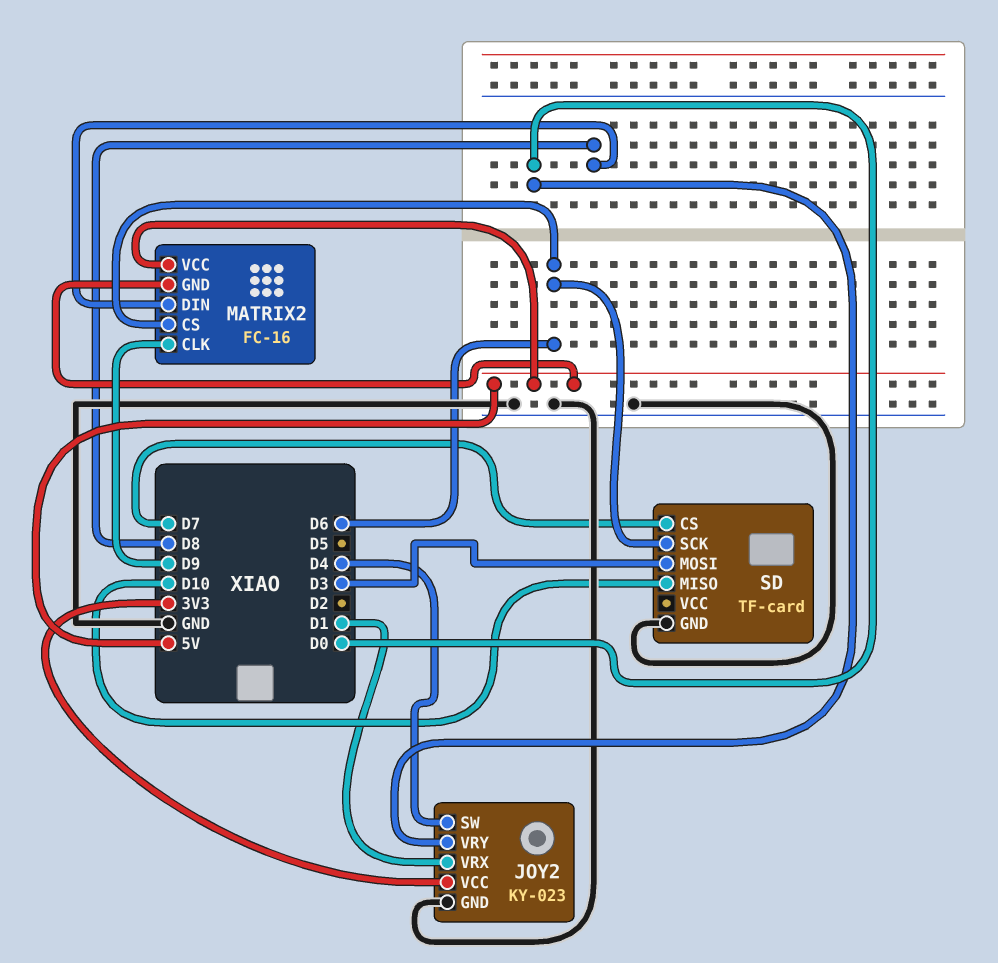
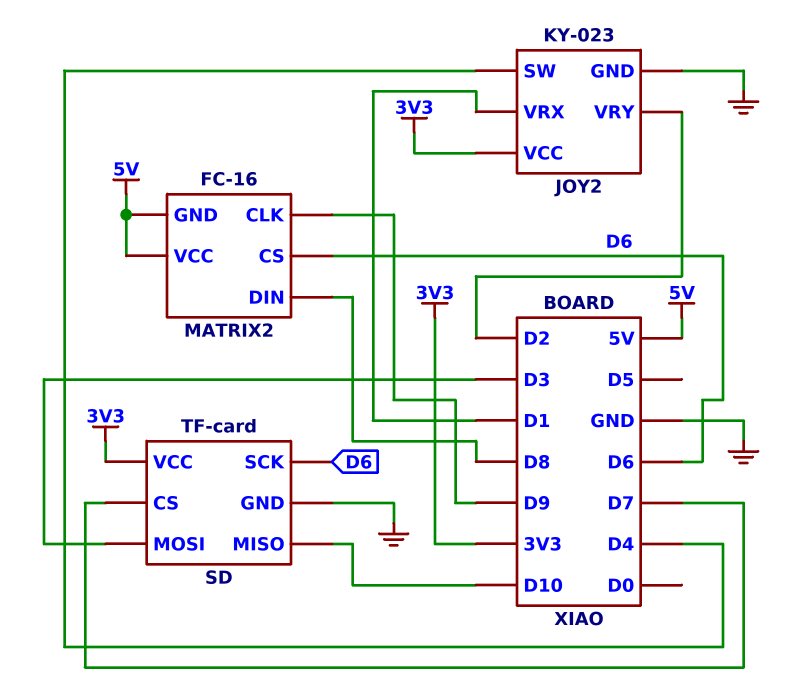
JOY2 pin VRY: D0 -> D2
SD pin VCC: none -> 3V3

